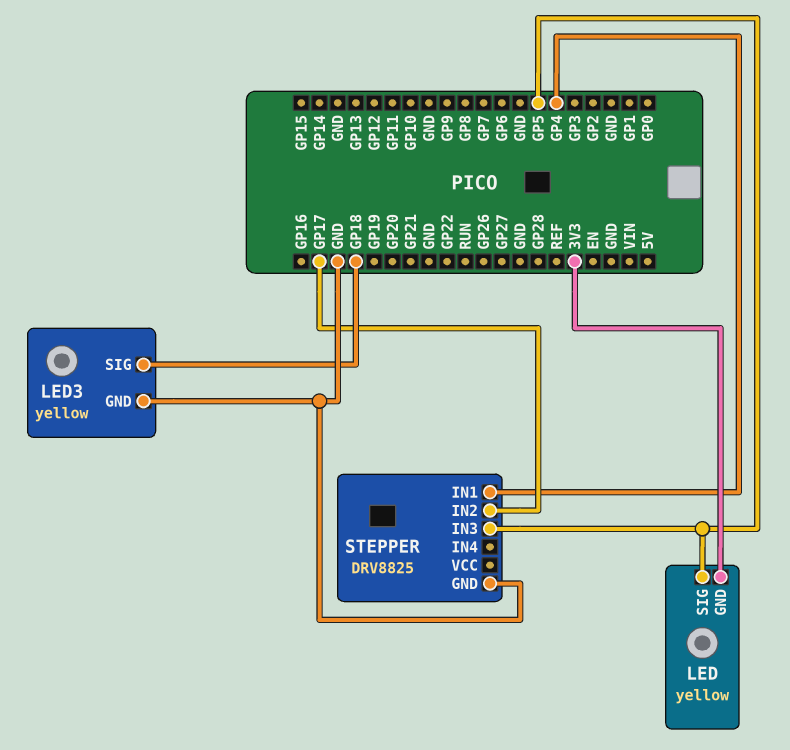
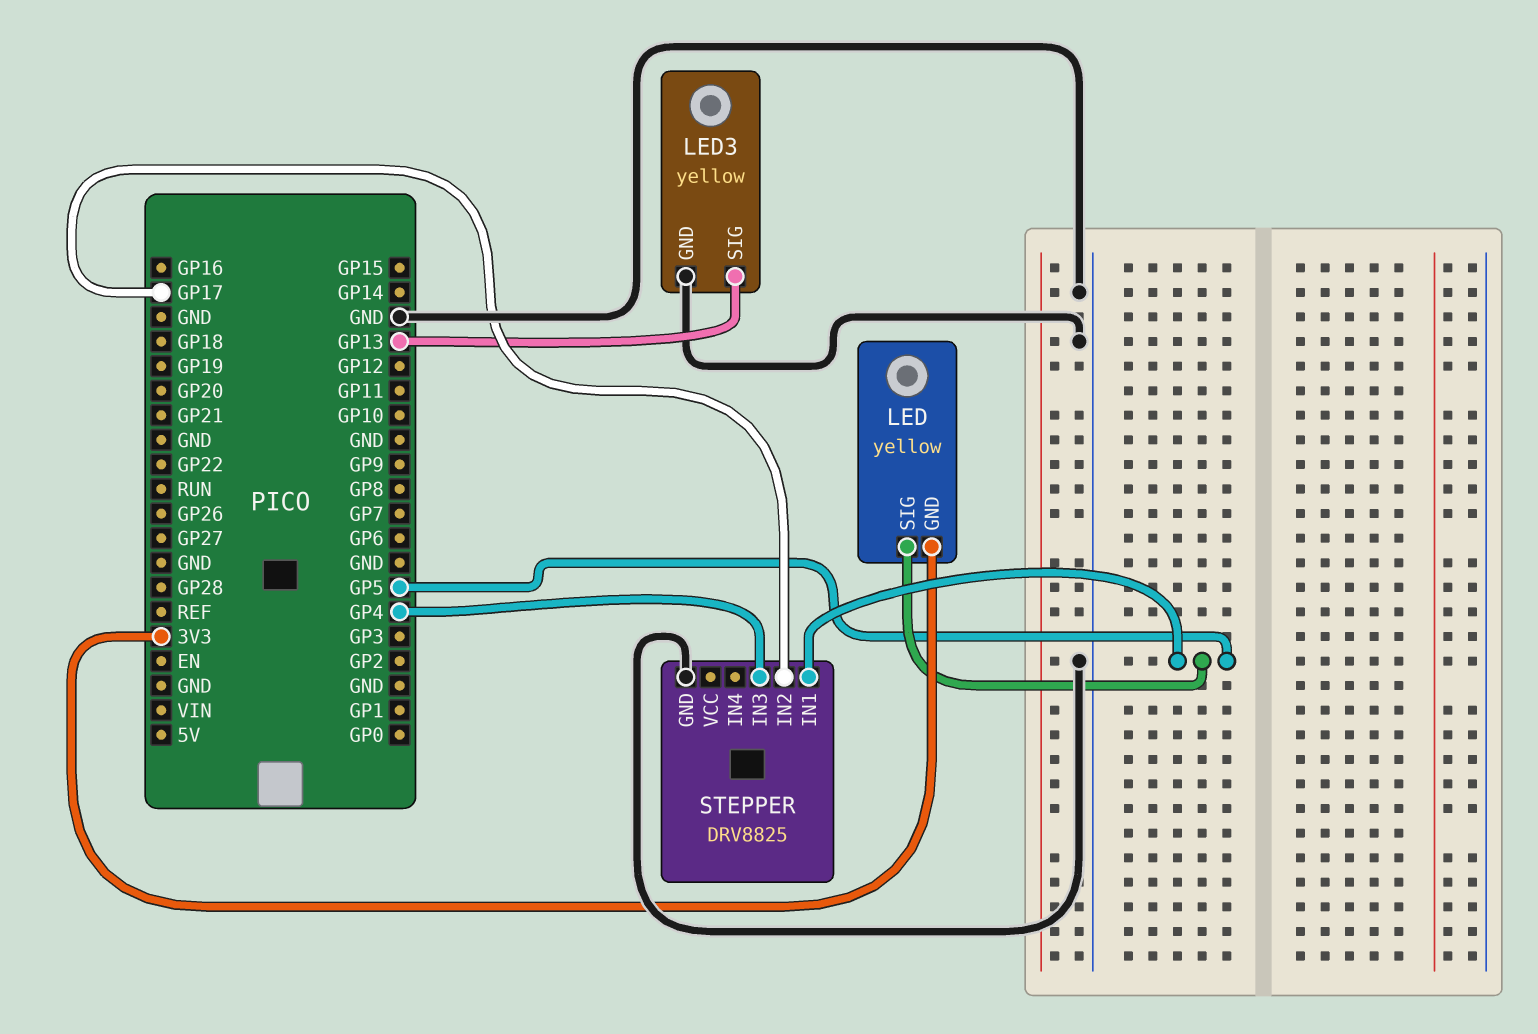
LED3 pin SIG: GP18 -> GP13
STEPPER pin IN1: GP4 -> GP5
STEPPER pin IN3: GP5 -> GP4

